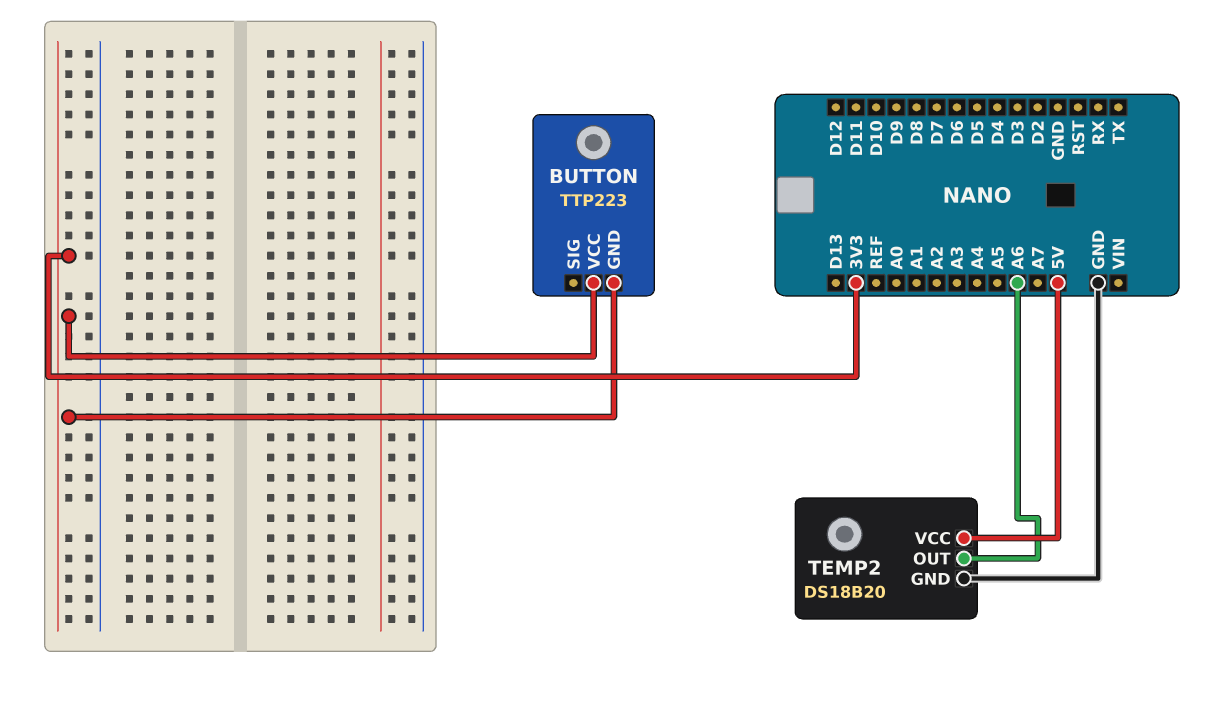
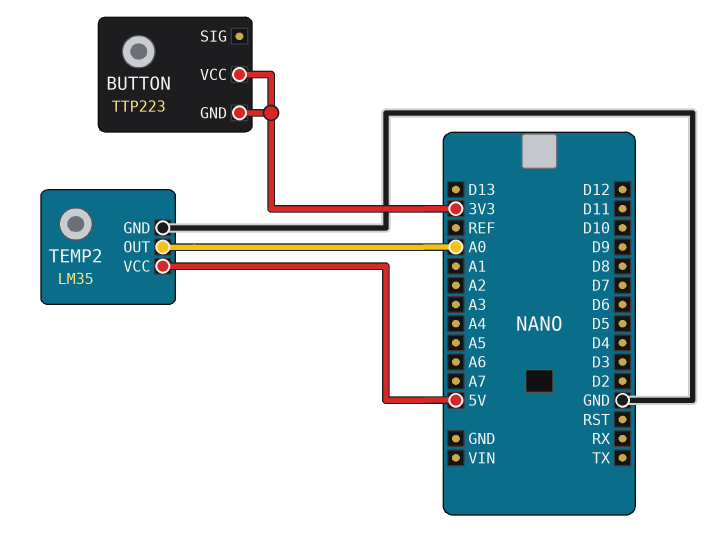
TEMP2: DS18B20 -> LM35
TEMP2 pin OUT: A6 -> A0

